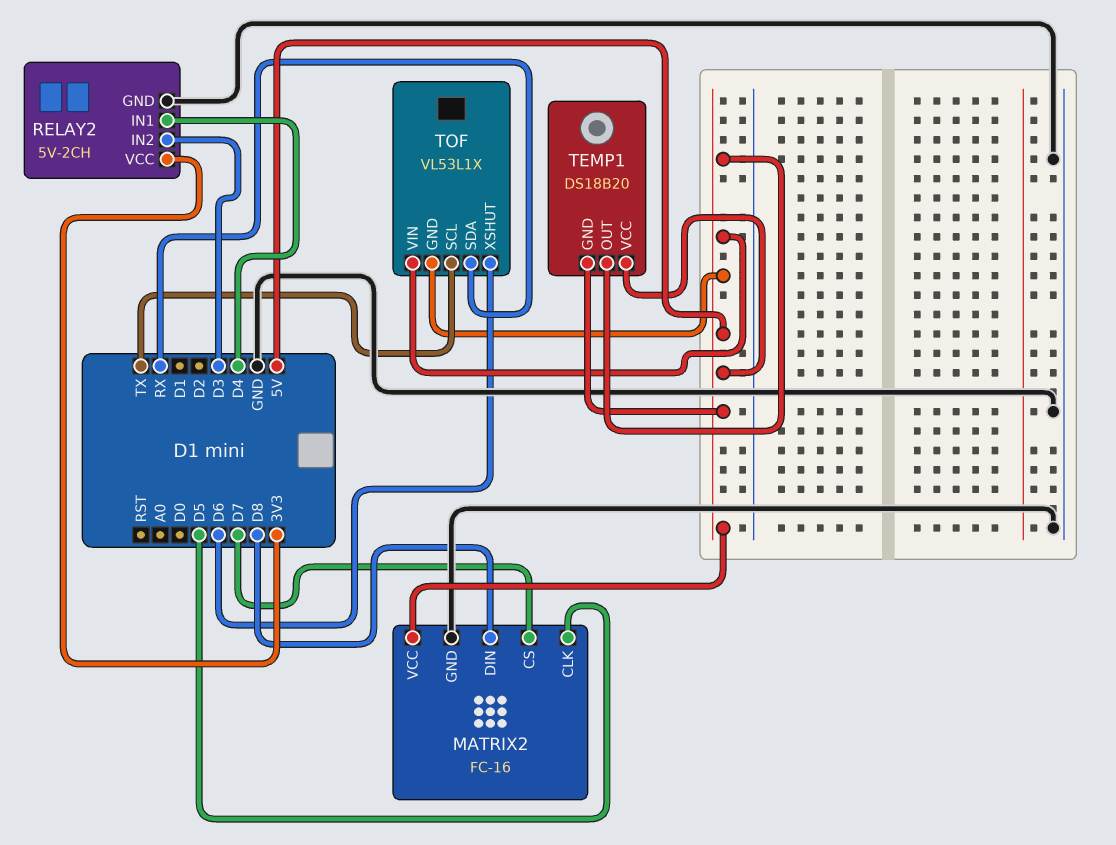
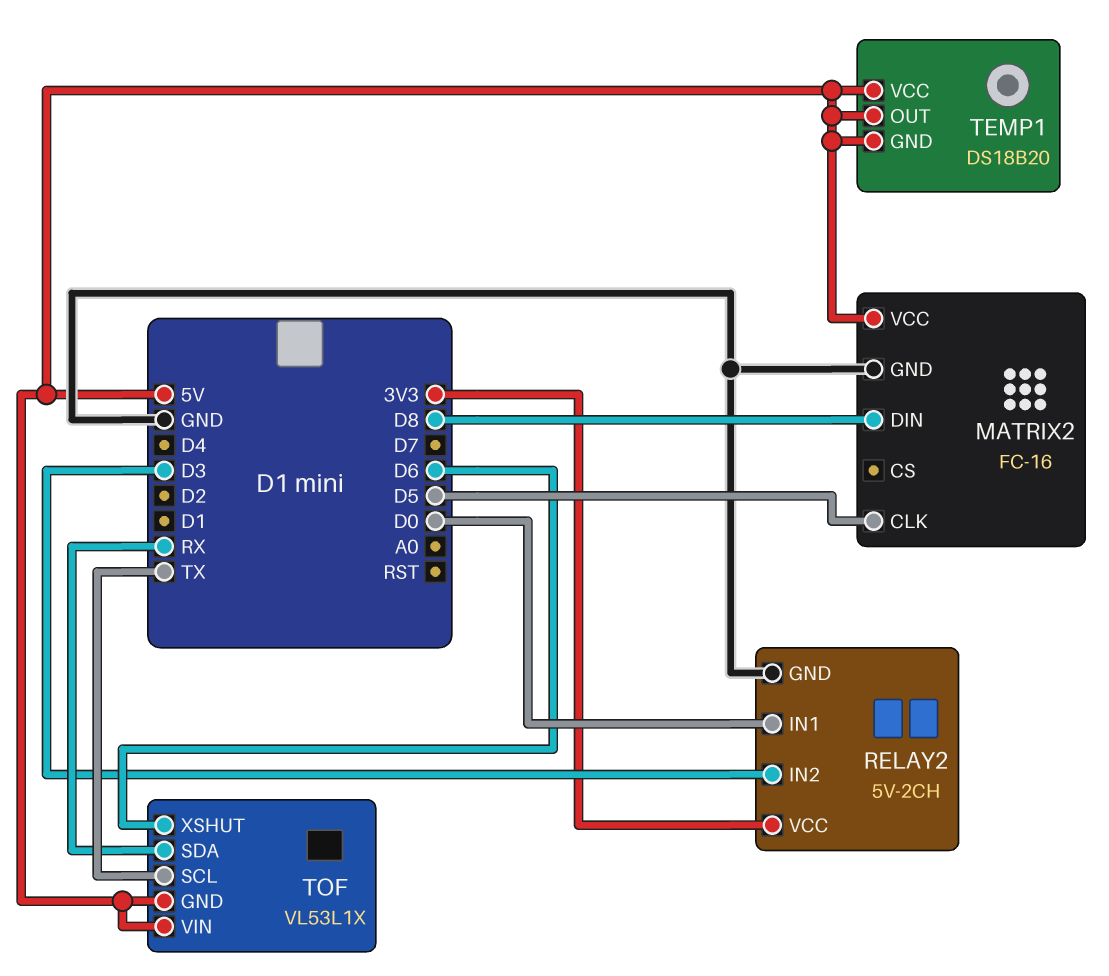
MATRIX2 pin CS: D7 -> none
RELAY2 pin IN1: D4 -> D0

